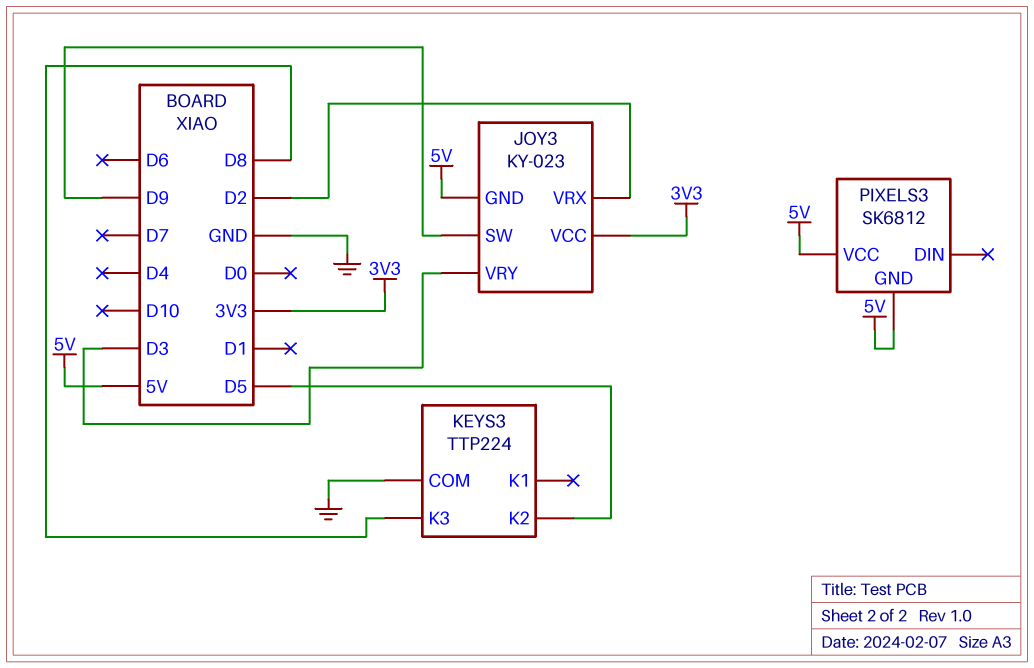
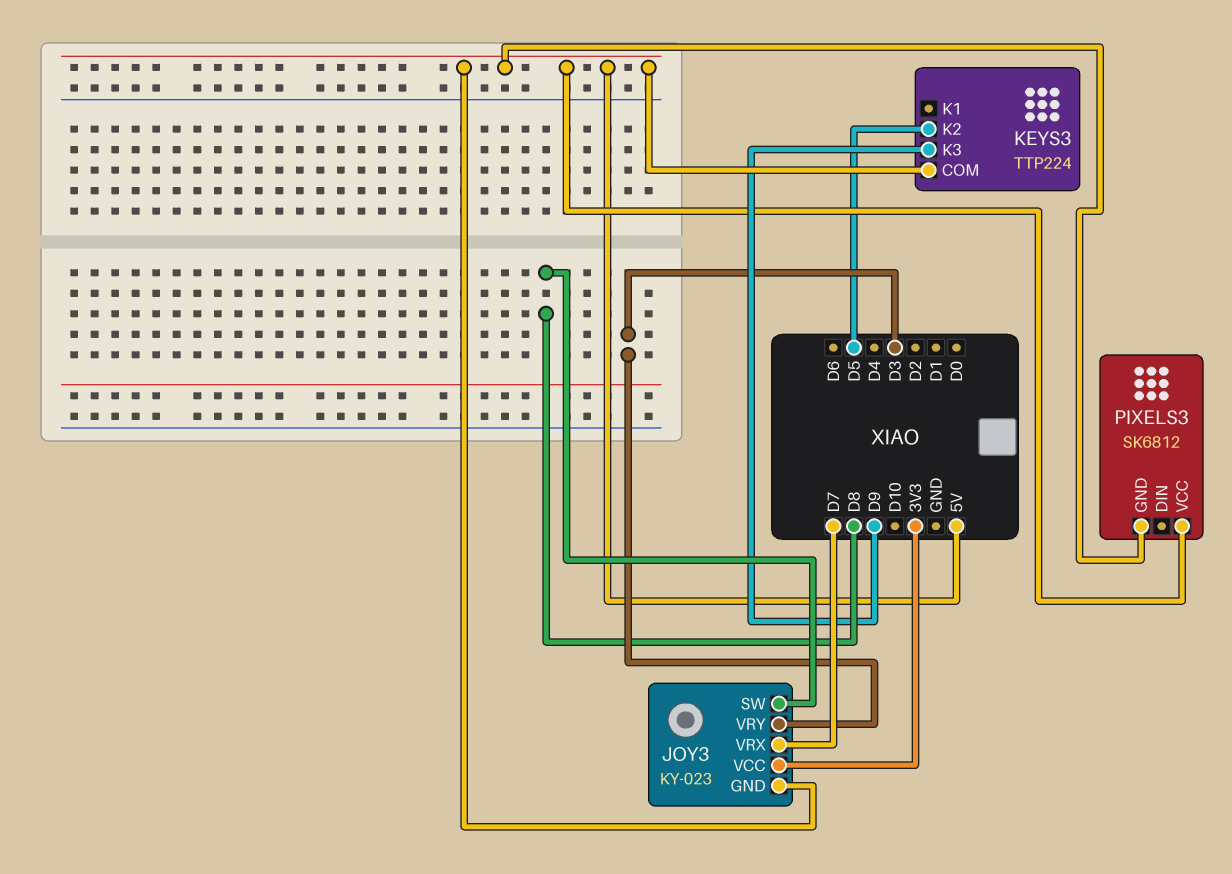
JOY3 pin SW: D9 -> D8
JOY3 pin VRX: D2 -> D7
KEYS3 pin COM: GND -> 5V
KEYS3 pin K3: D8 -> D9

